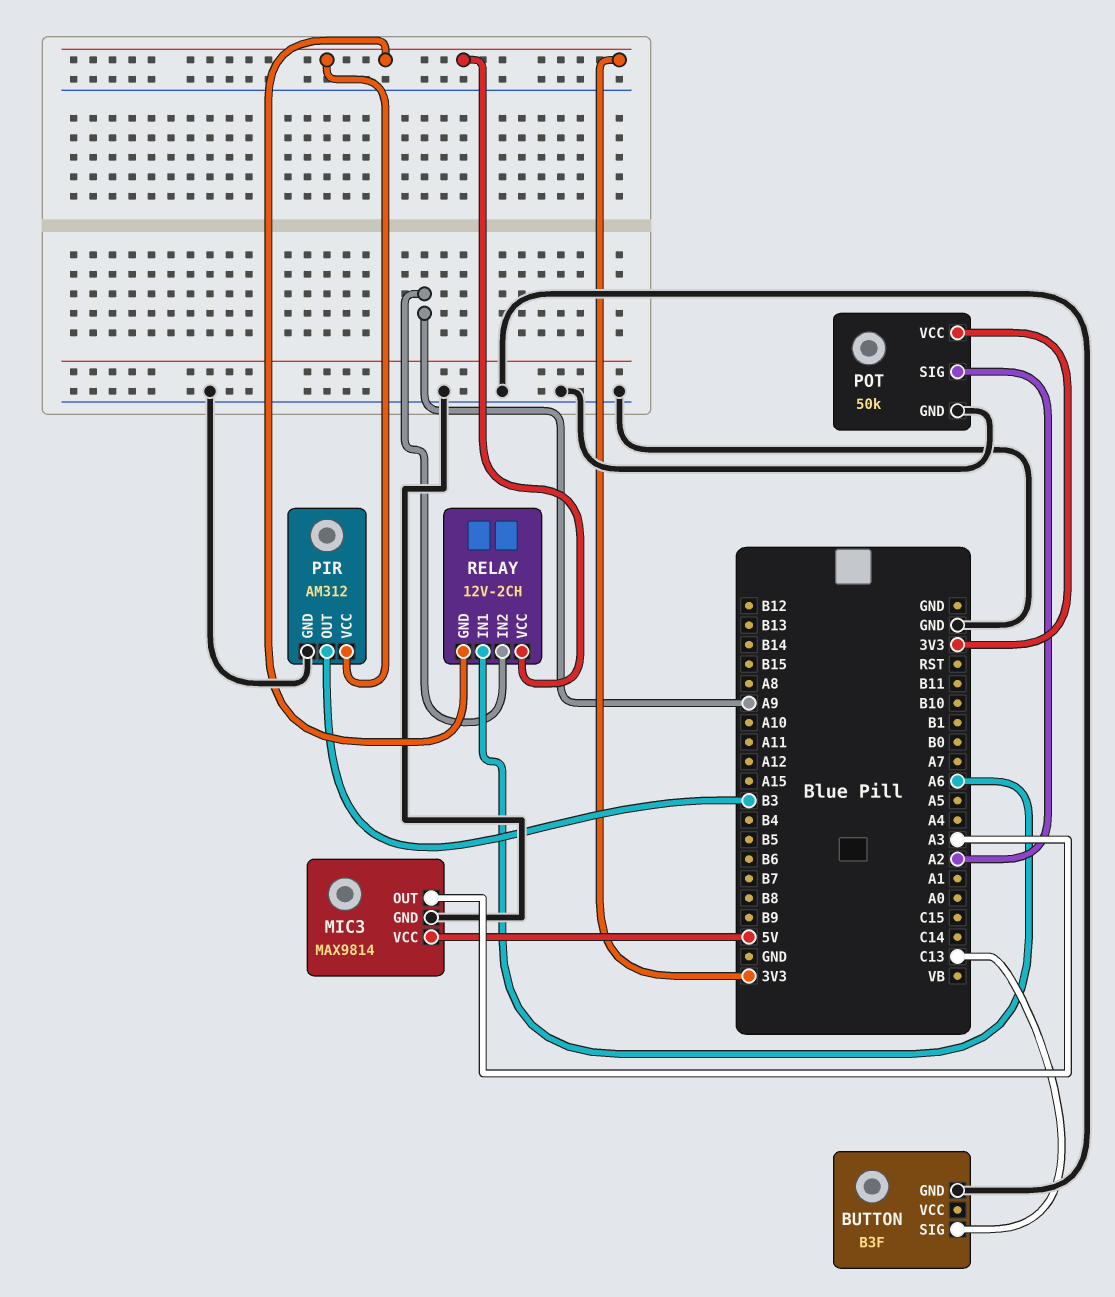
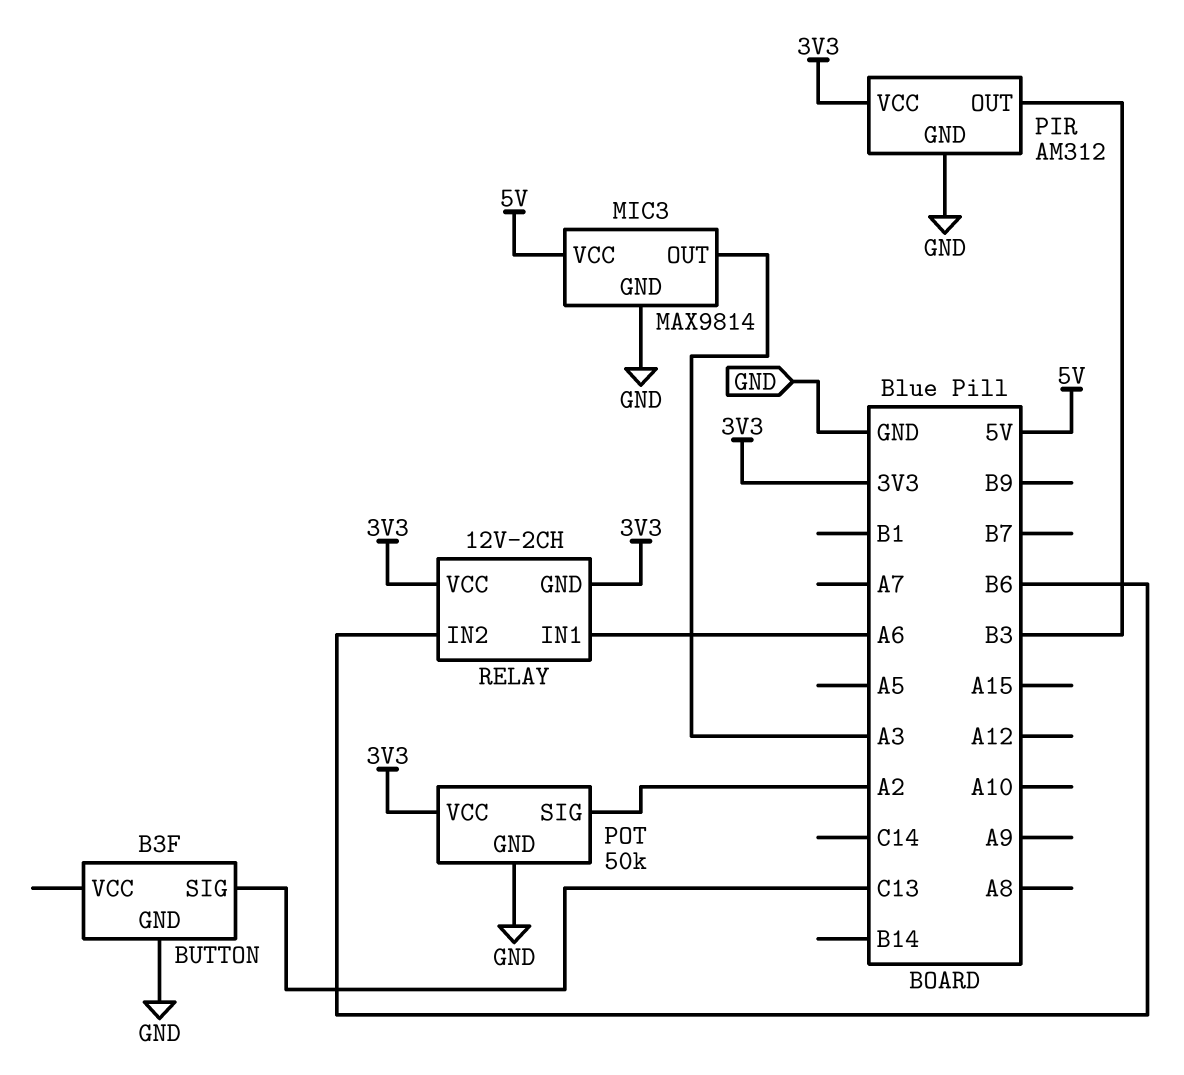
RELAY pin IN2: A9 -> B6

